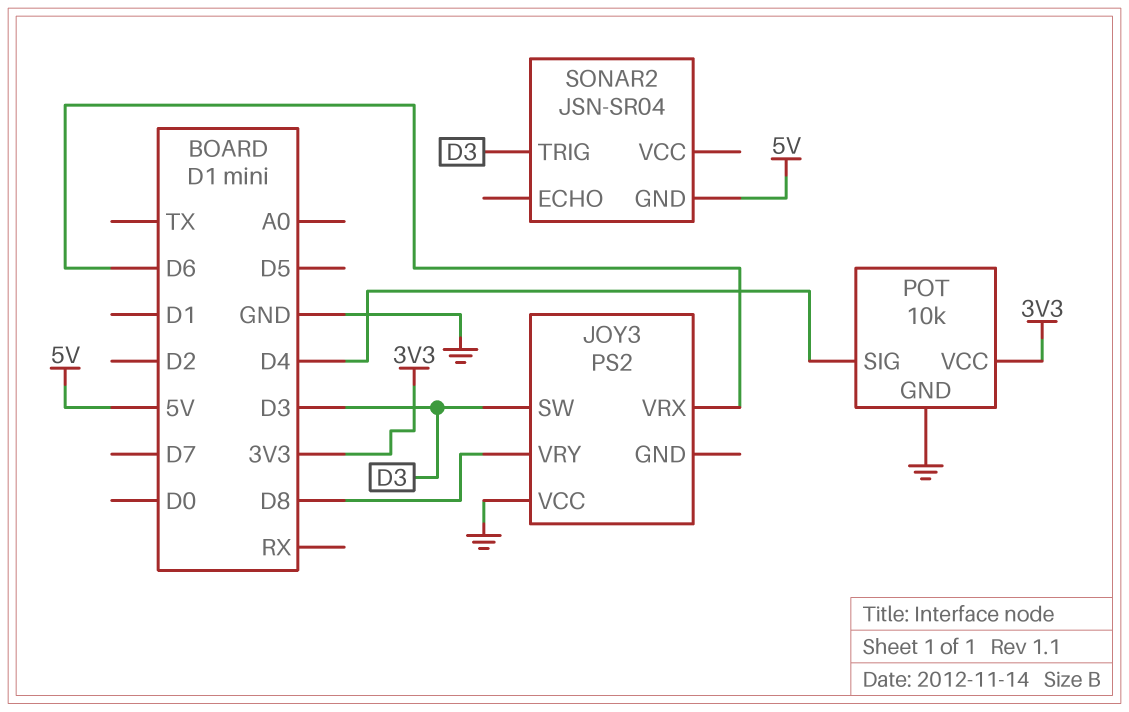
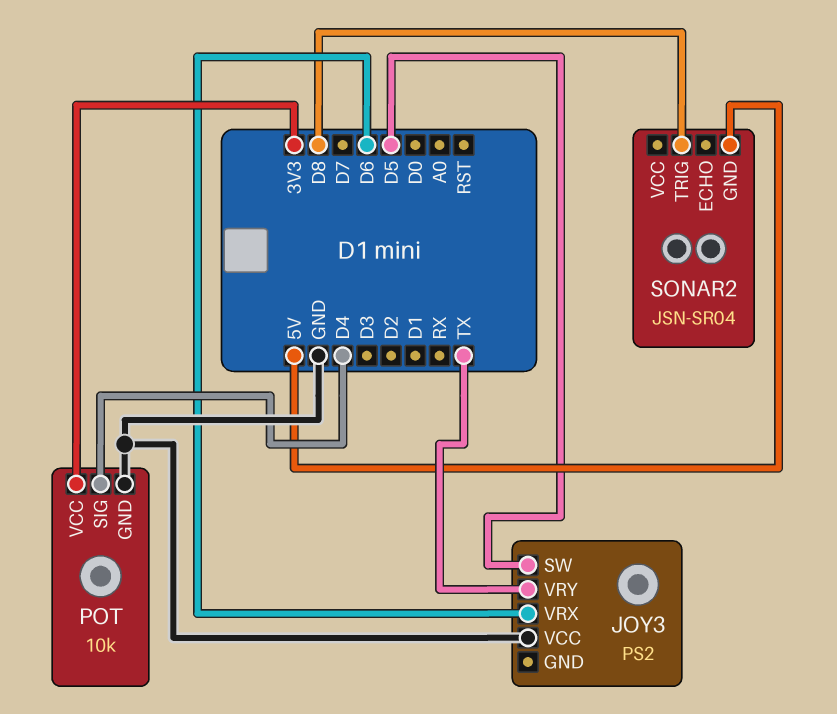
JOY3 pin SW: D3 -> D5
JOY3 pin VRY: D8 -> TX
SONAR2 pin TRIG: D3 -> D8

